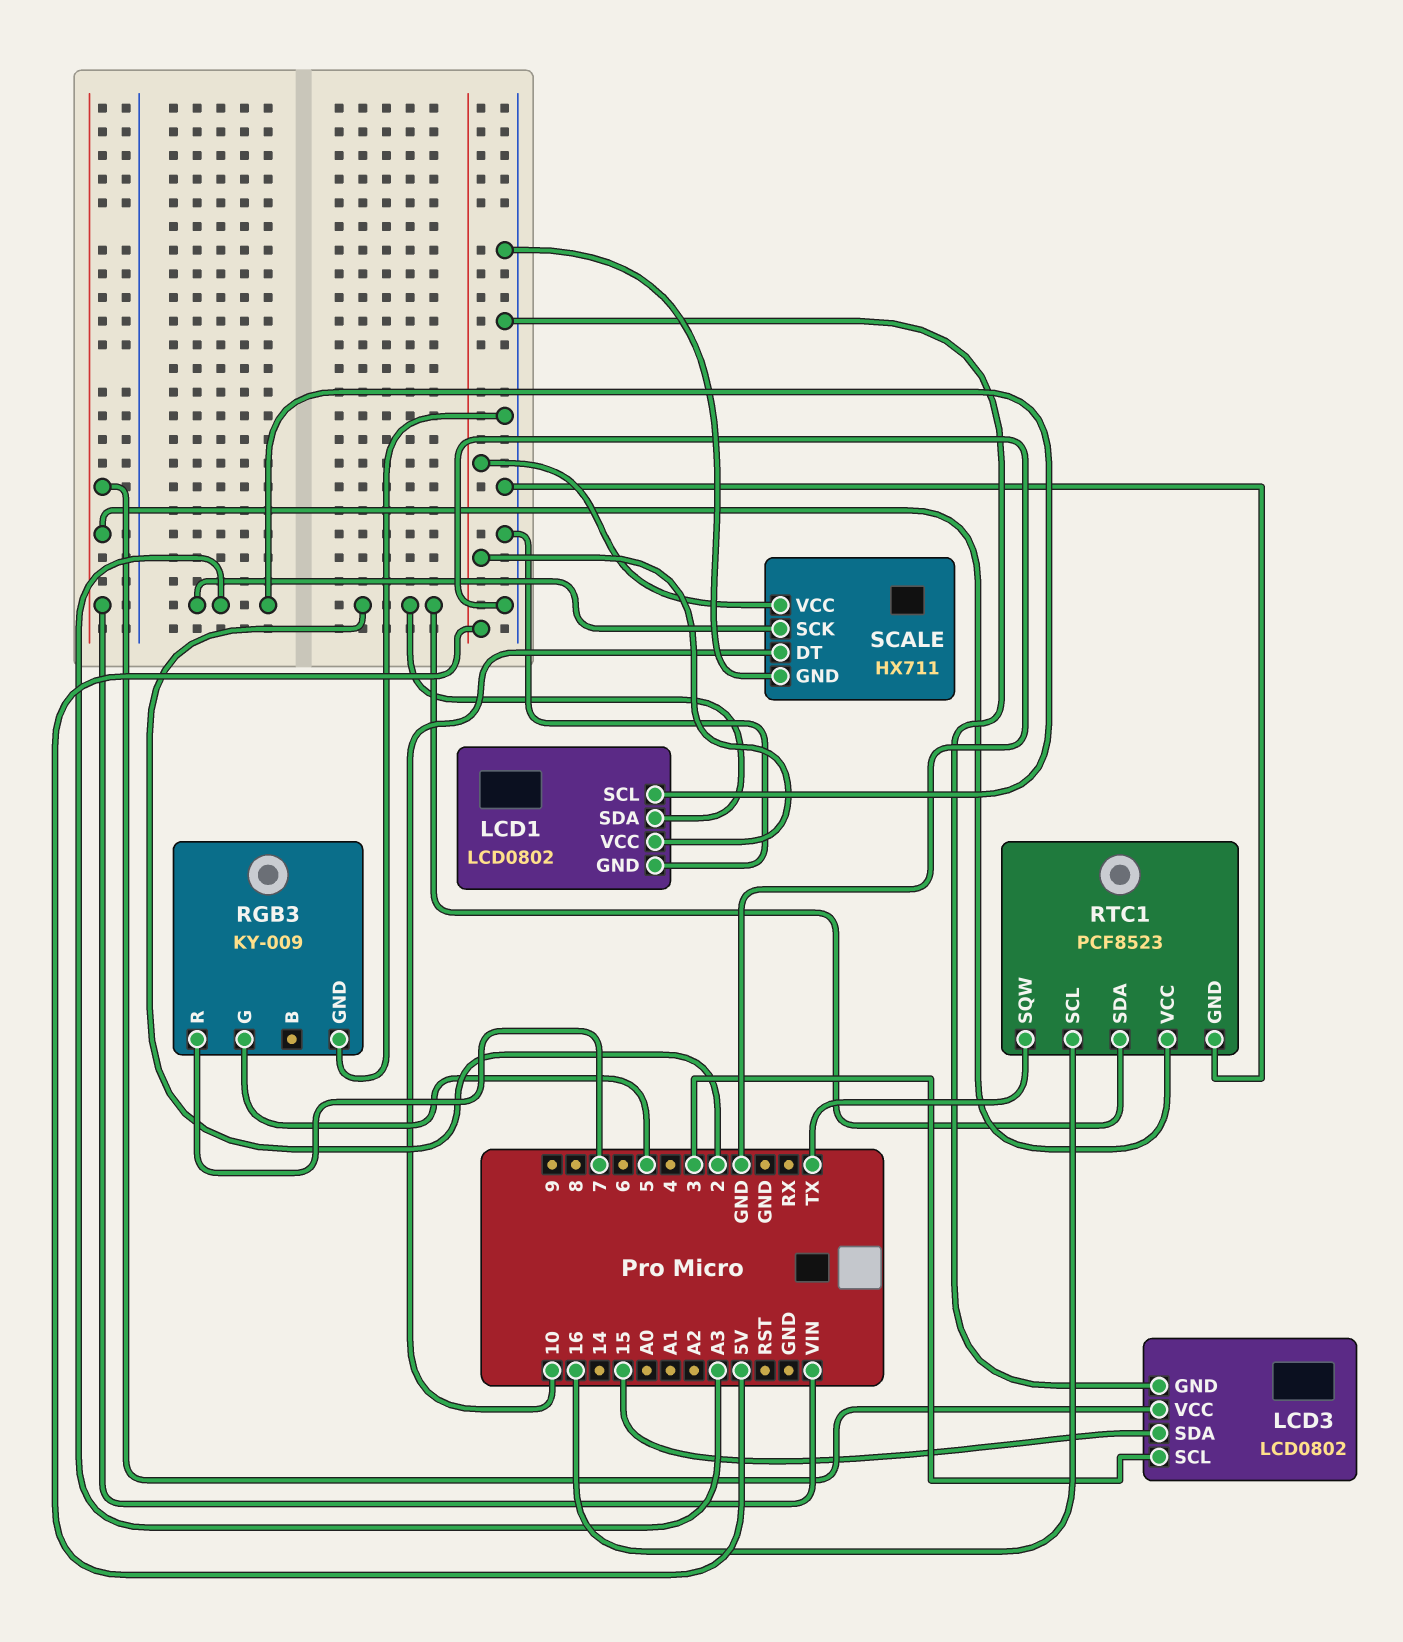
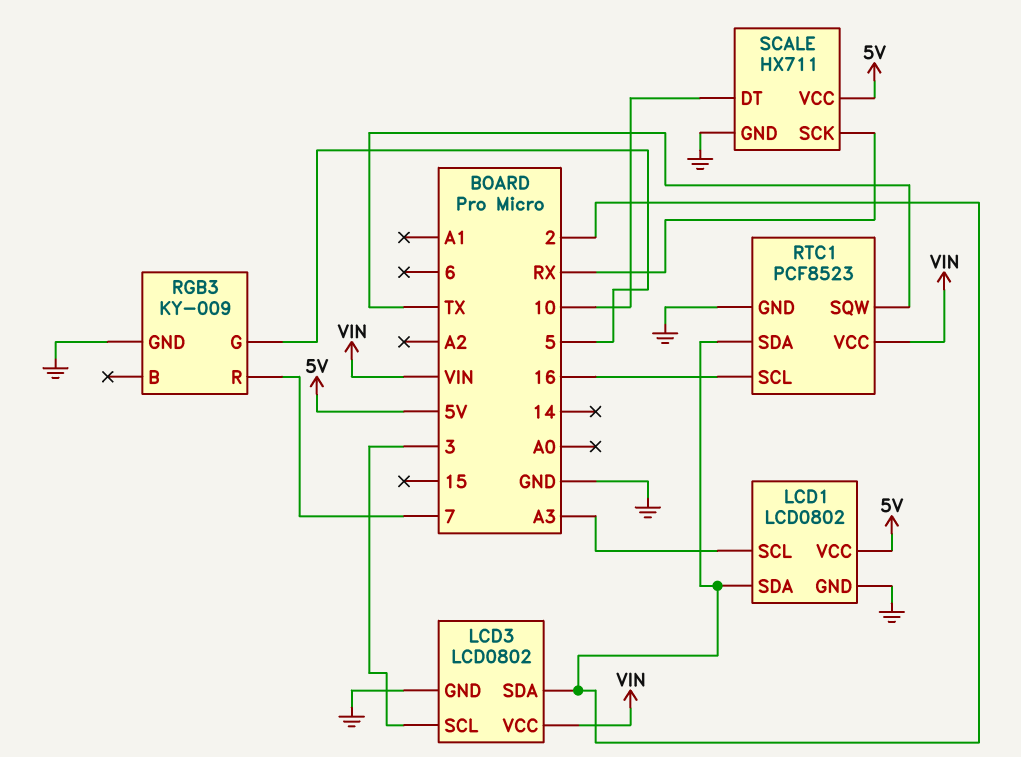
LCD3 pin SDA: 15 -> 2
SCALE pin SCK: A3 -> RX

